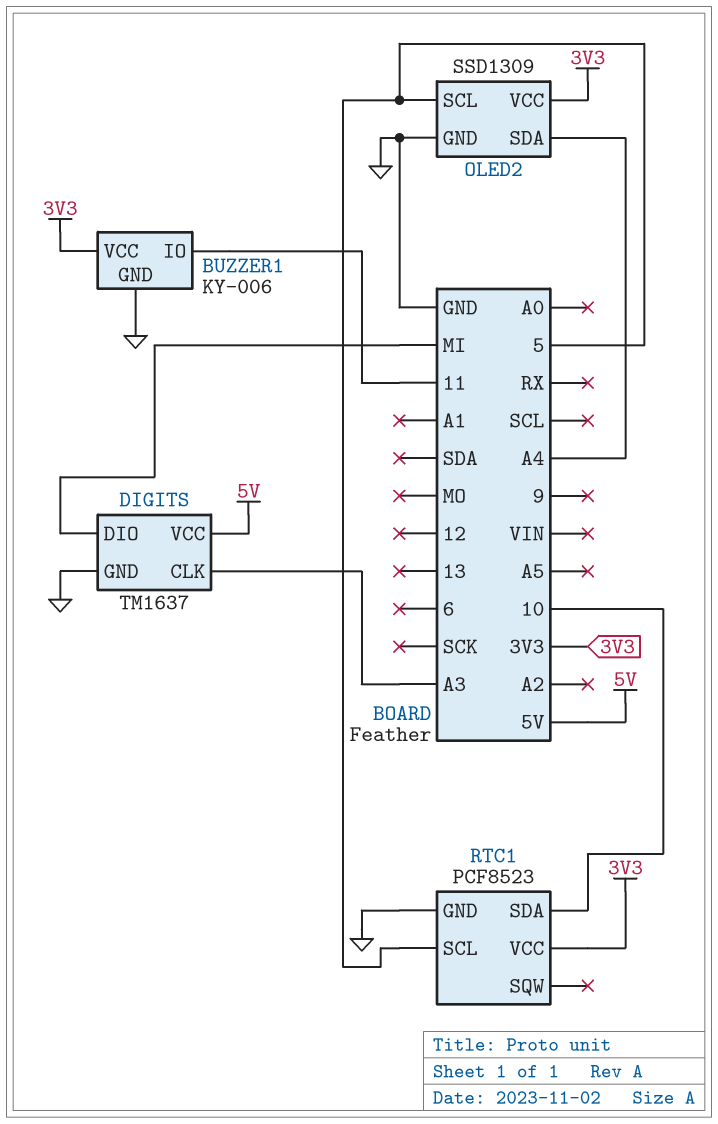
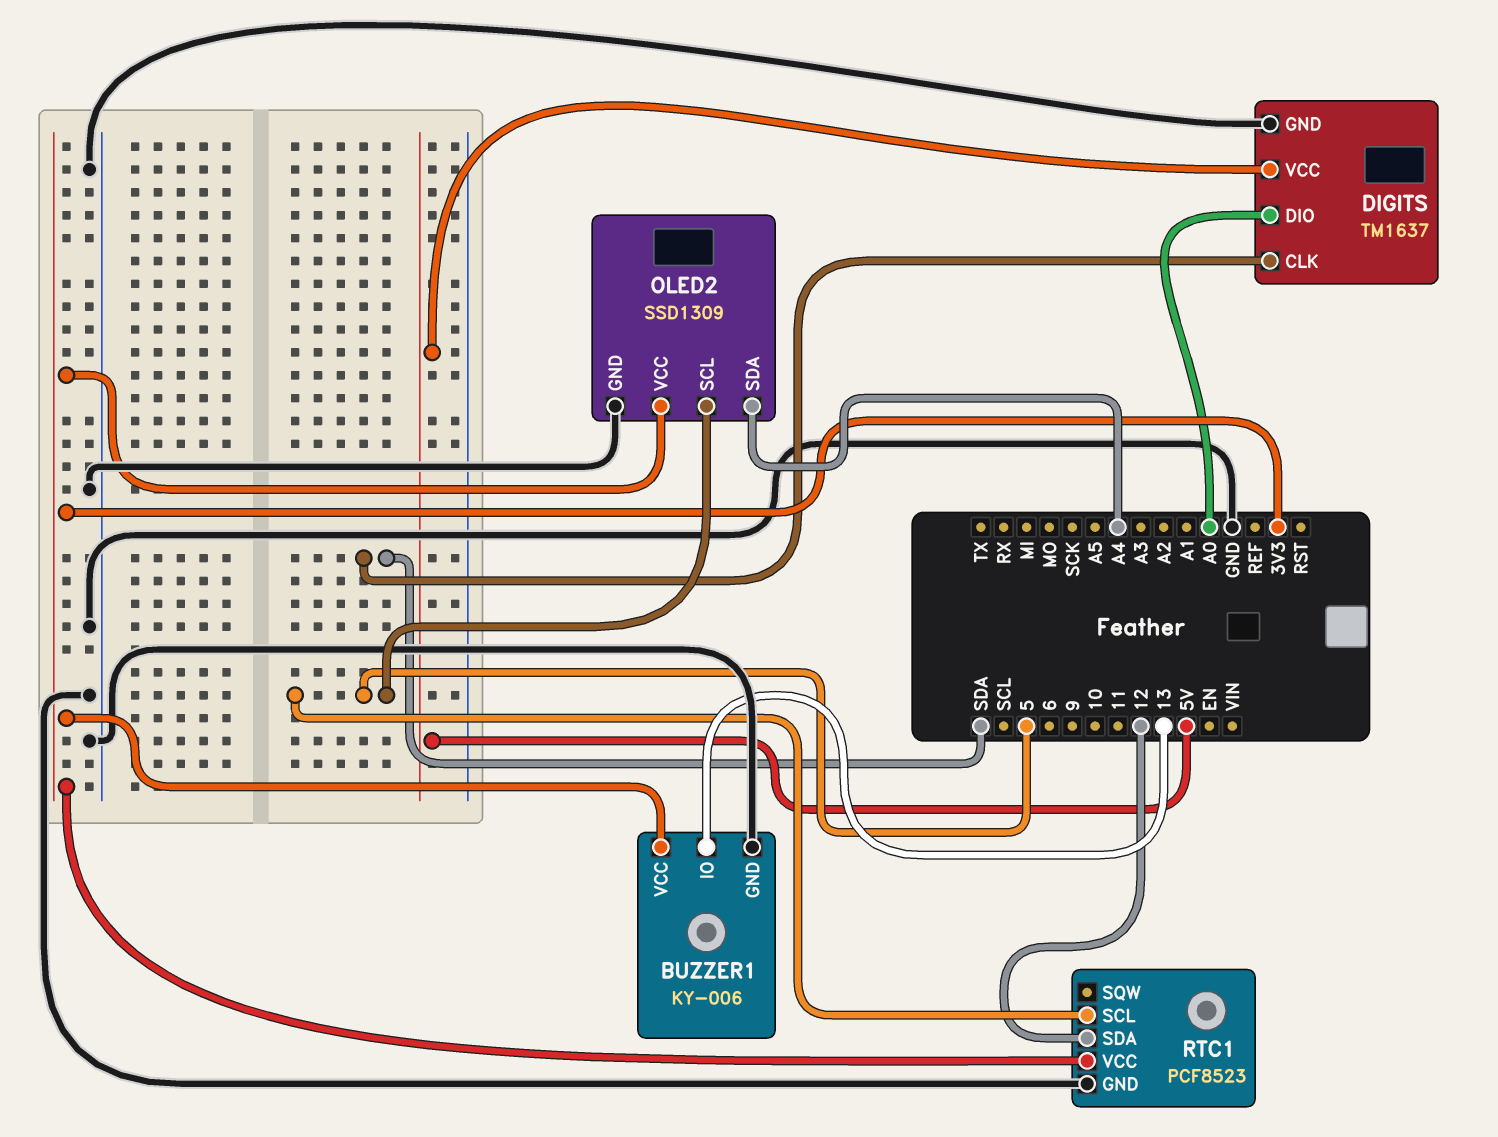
BUZZER1 pin IO: 11 -> 13
DIGITS pin CLK: A3 -> SDA
DIGITS pin DIO: MI -> A0
RTC1 pin SDA: 10 -> 12

